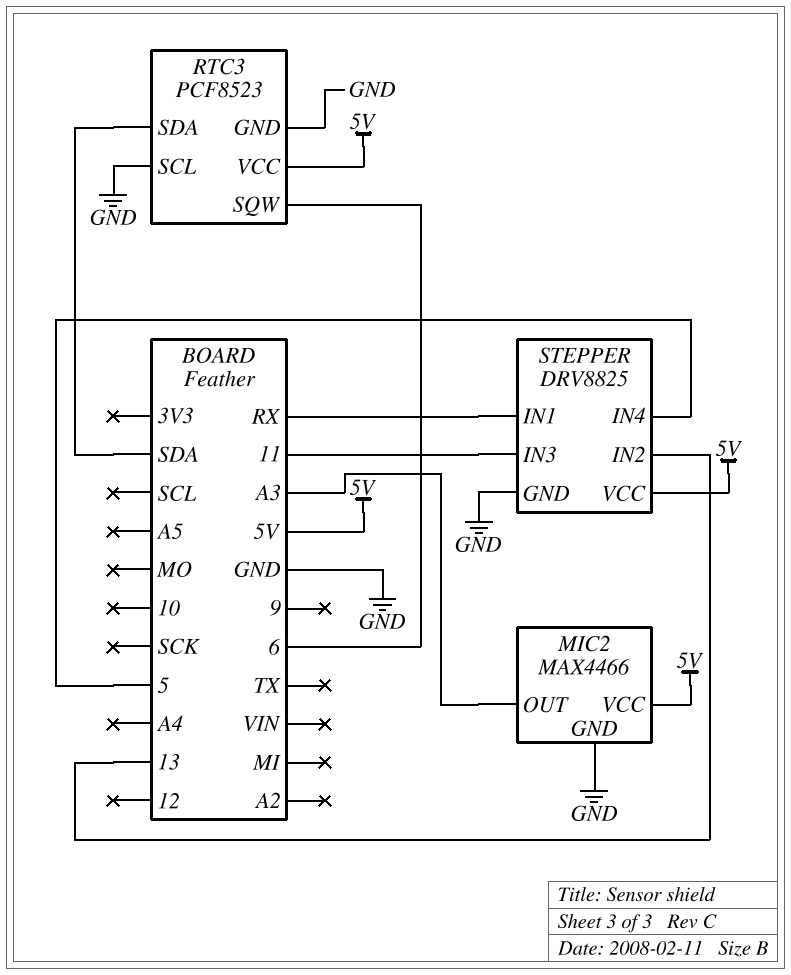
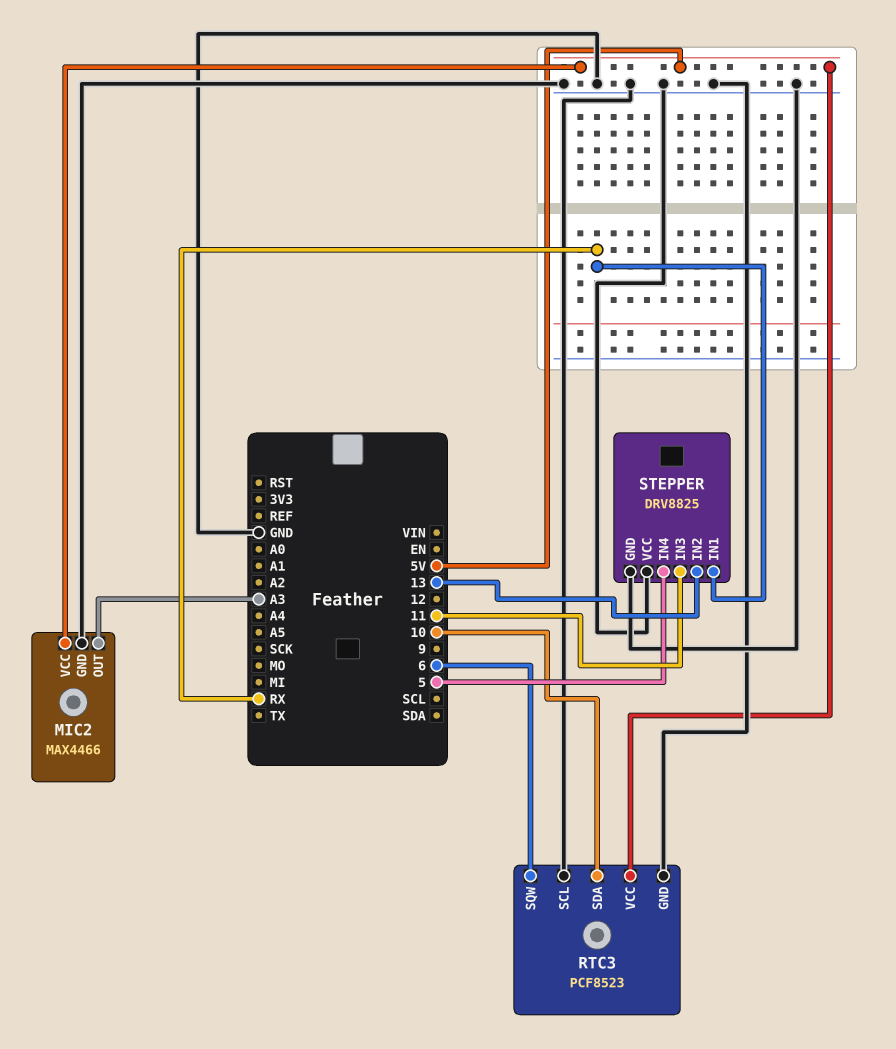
RTC3 pin SDA: SDA -> 10
STEPPER pin VCC: 5V -> GND

